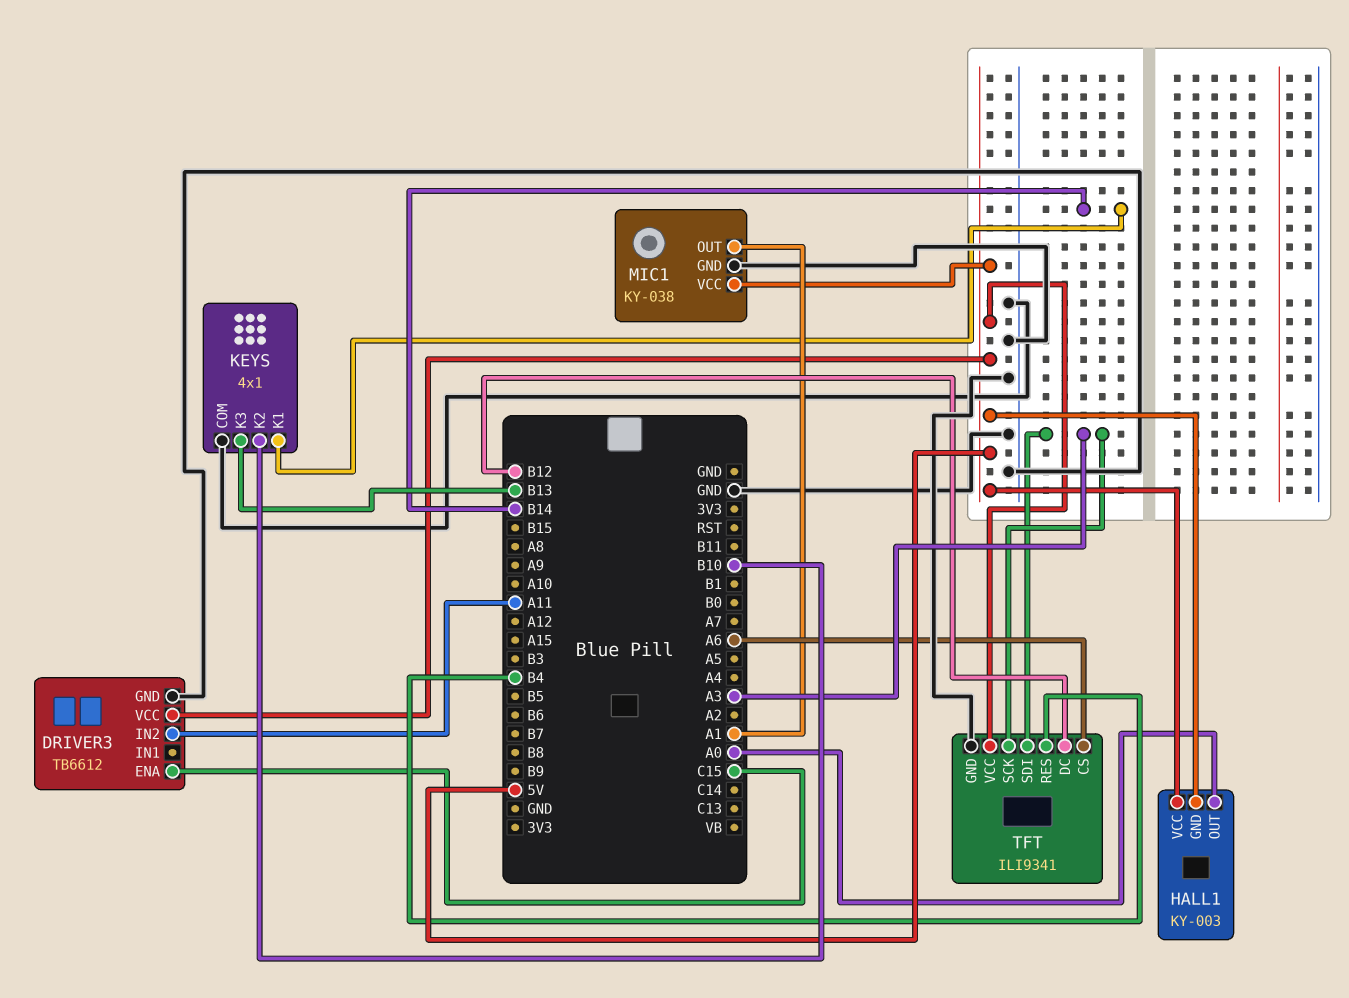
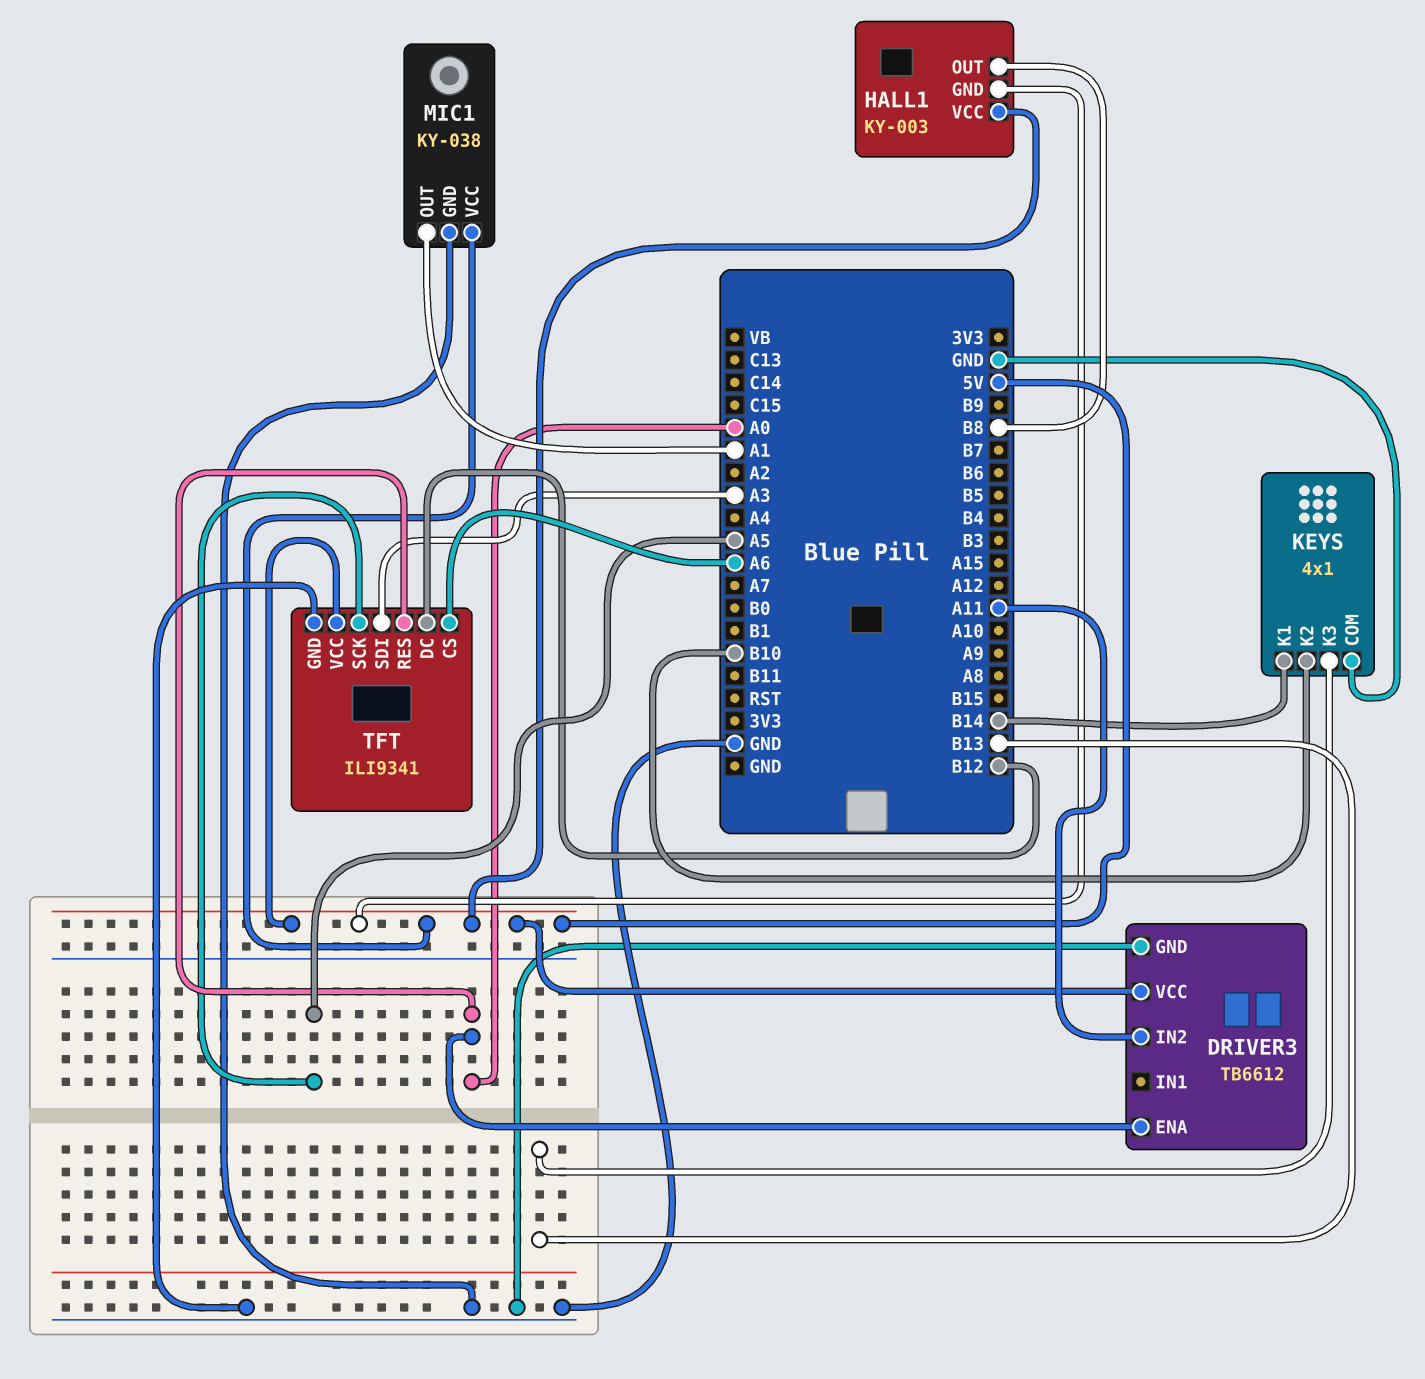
DRIVER3 pin ENA: C15 -> A0
HALL1 pin OUT: A0 -> B8
TFT pin RES: B4 -> A0
TFT pin SCK: A3 -> A5

